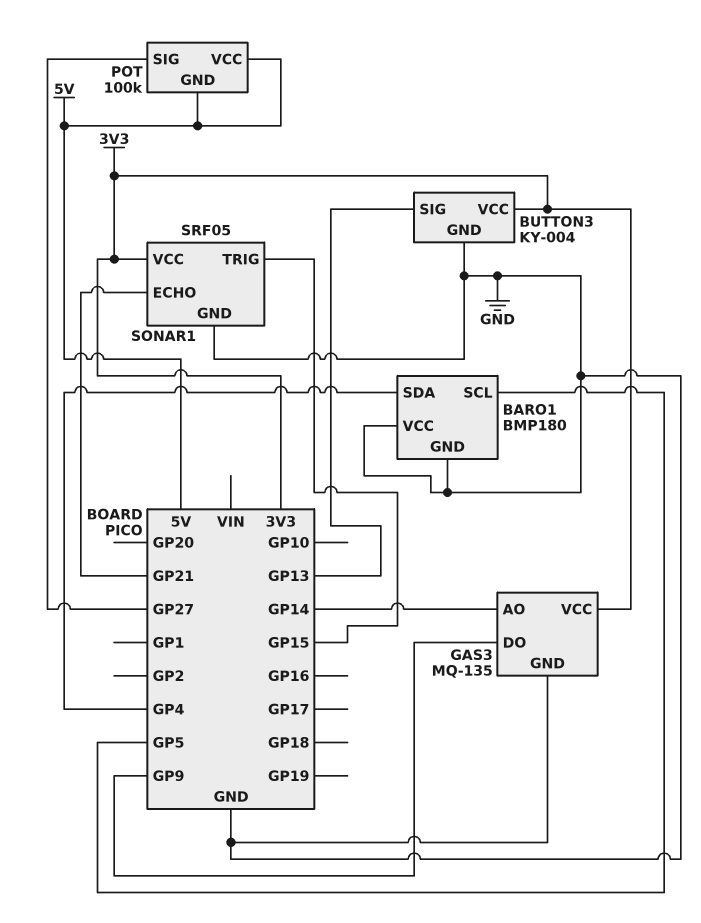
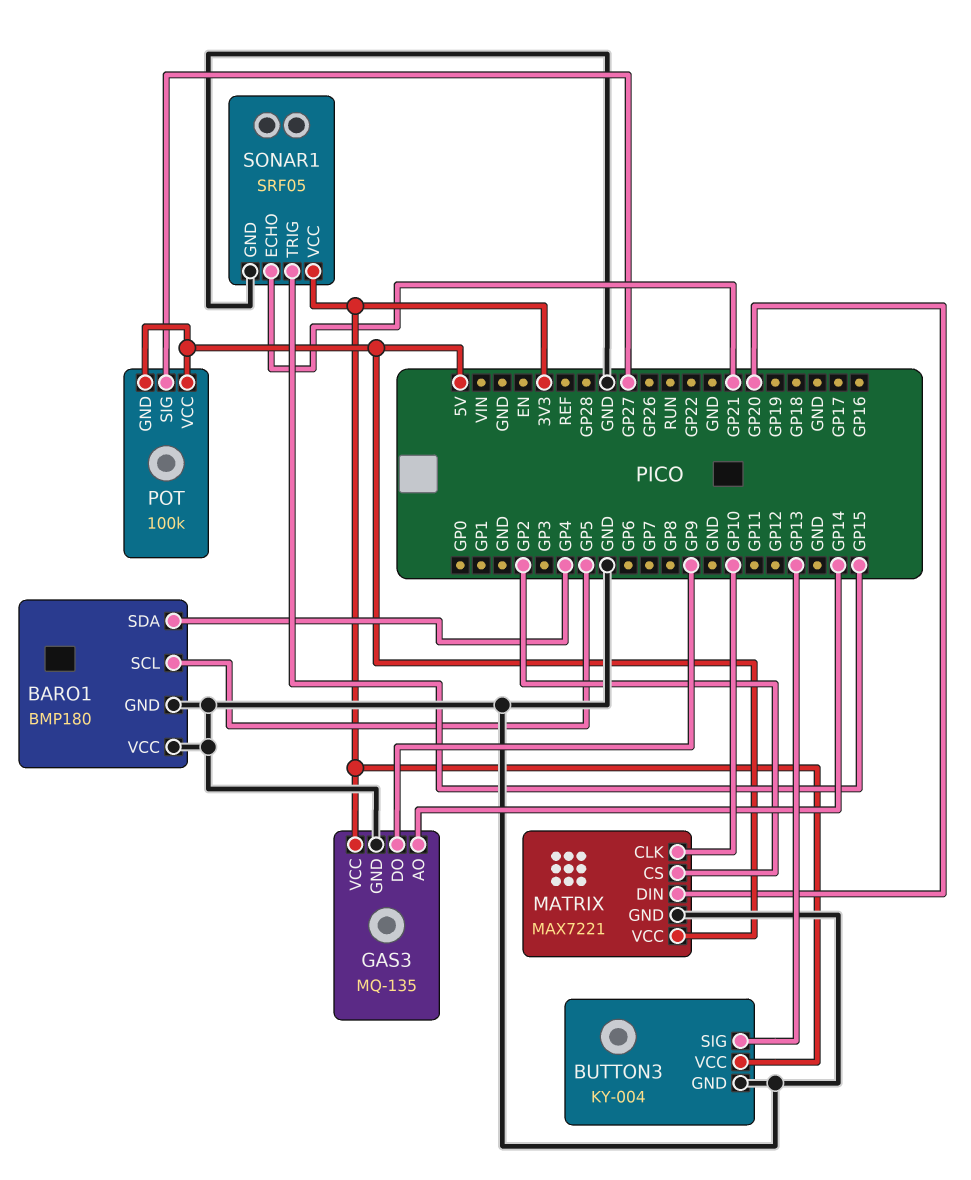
MATRIX: none -> MAX7221
MATRIX pin CLK: none -> GP10
MATRIX pin CS: none -> GP2
MATRIX pin DIN: none -> GP20
MATRIX pin GND: none -> GND
MATRIX pin VCC: none -> 5V

